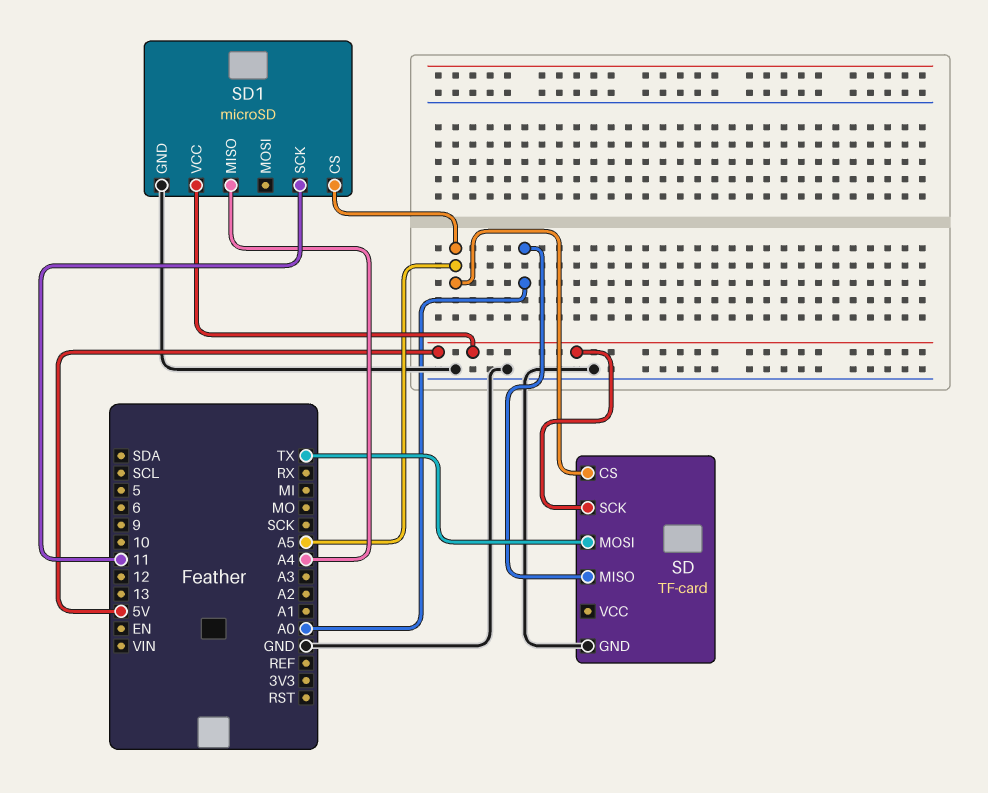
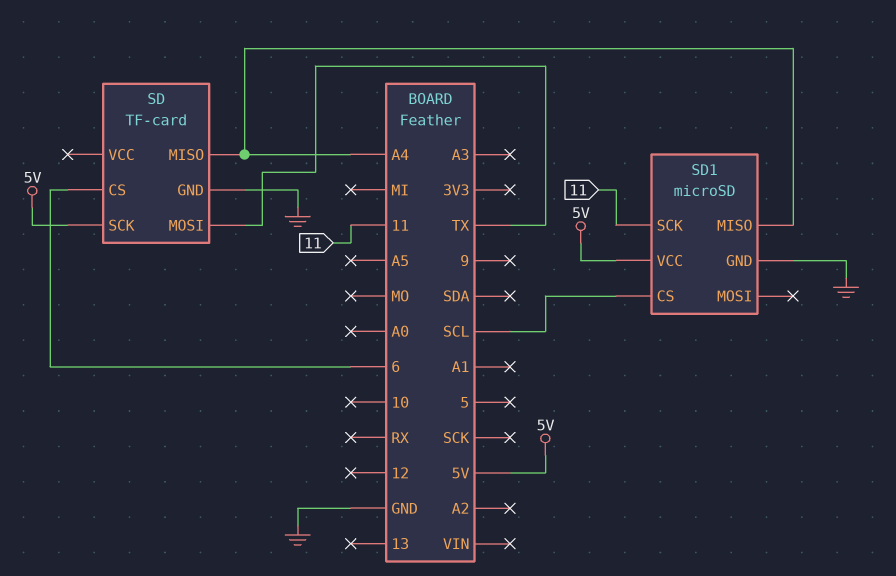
SD pin CS: A5 -> 6
SD pin MISO: A0 -> A4
SD1 pin CS: A5 -> SCL

